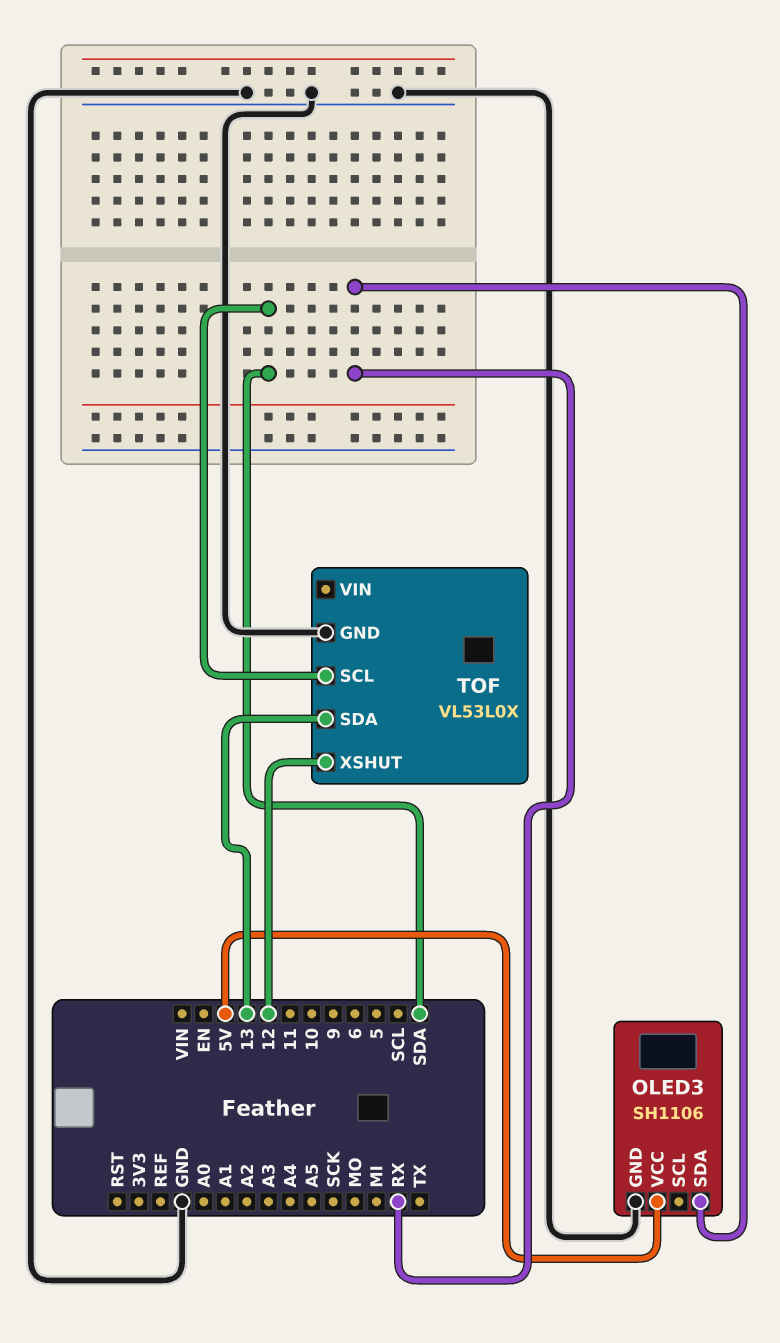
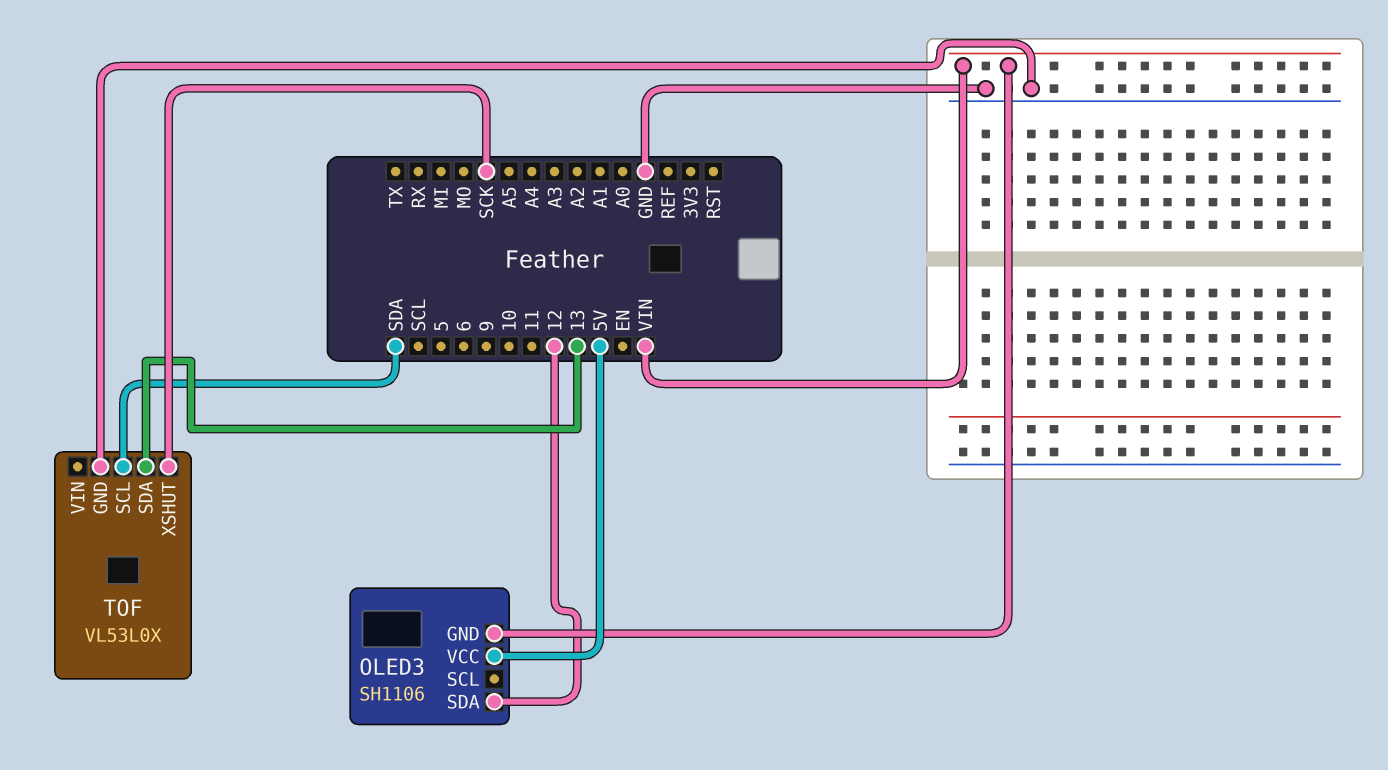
OLED3 pin GND: GND -> VIN
OLED3 pin SDA: RX -> 12
TOF pin XSHUT: 12 -> SCK

